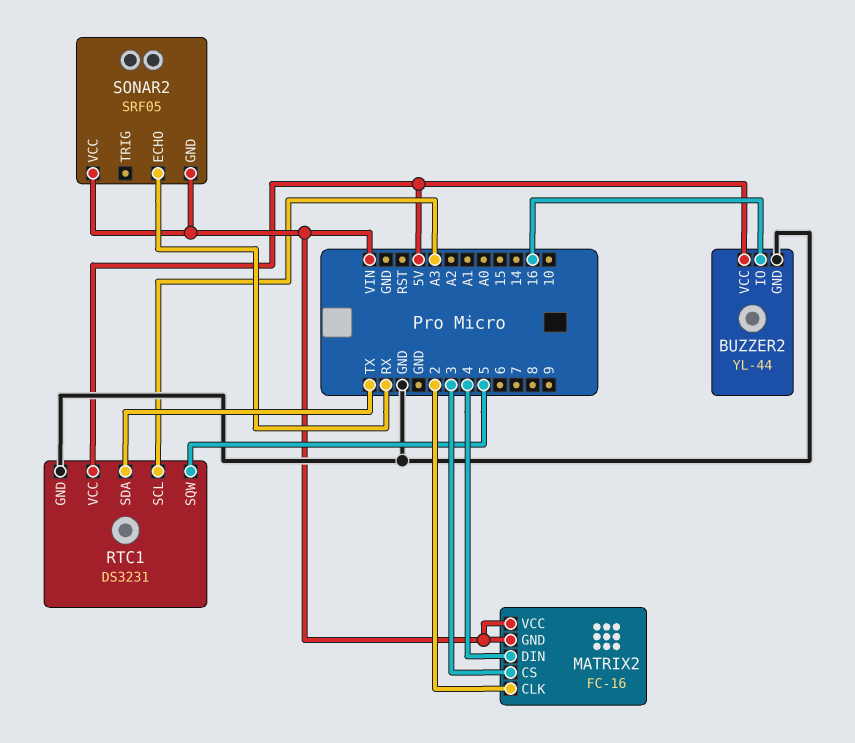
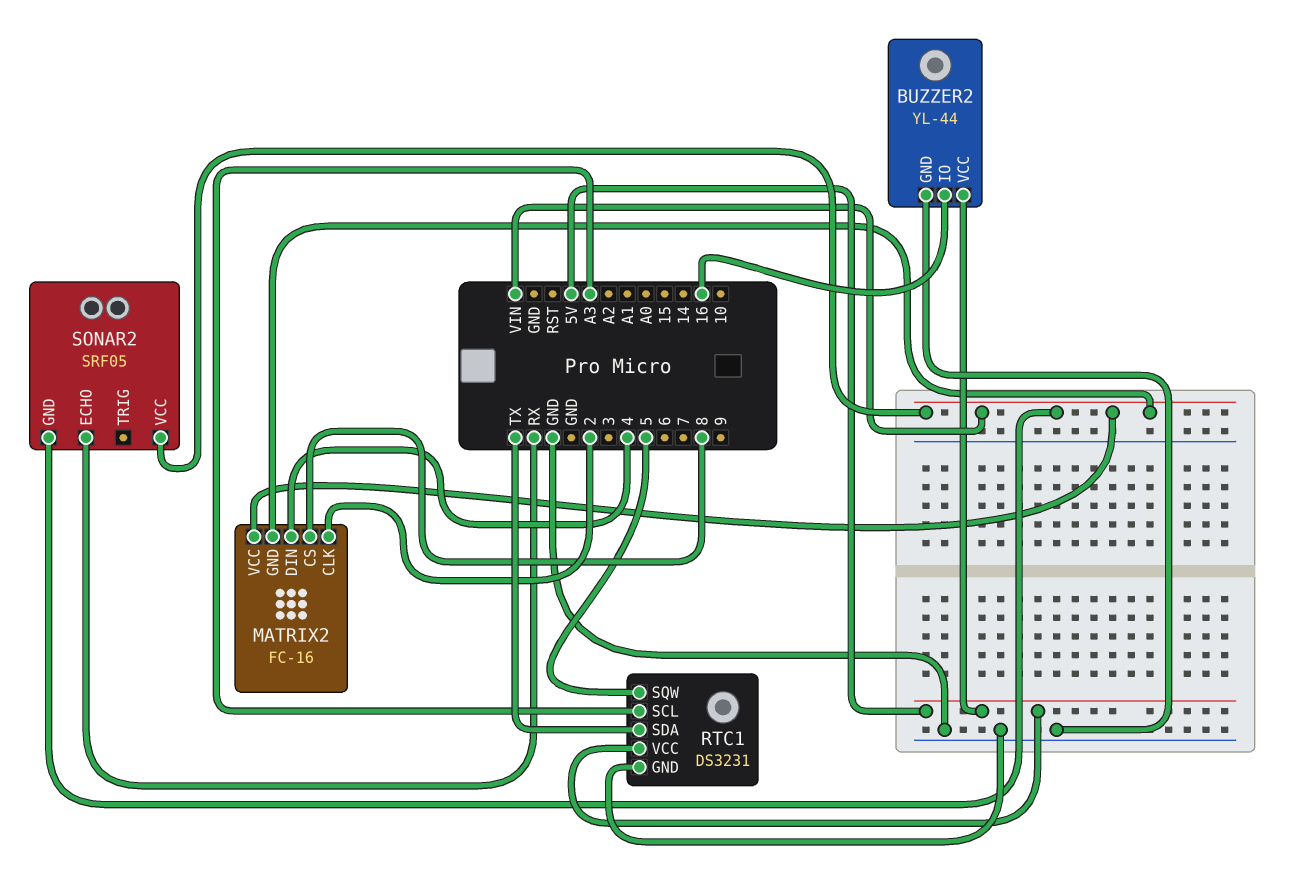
MATRIX2 pin CS: 3 -> 8

